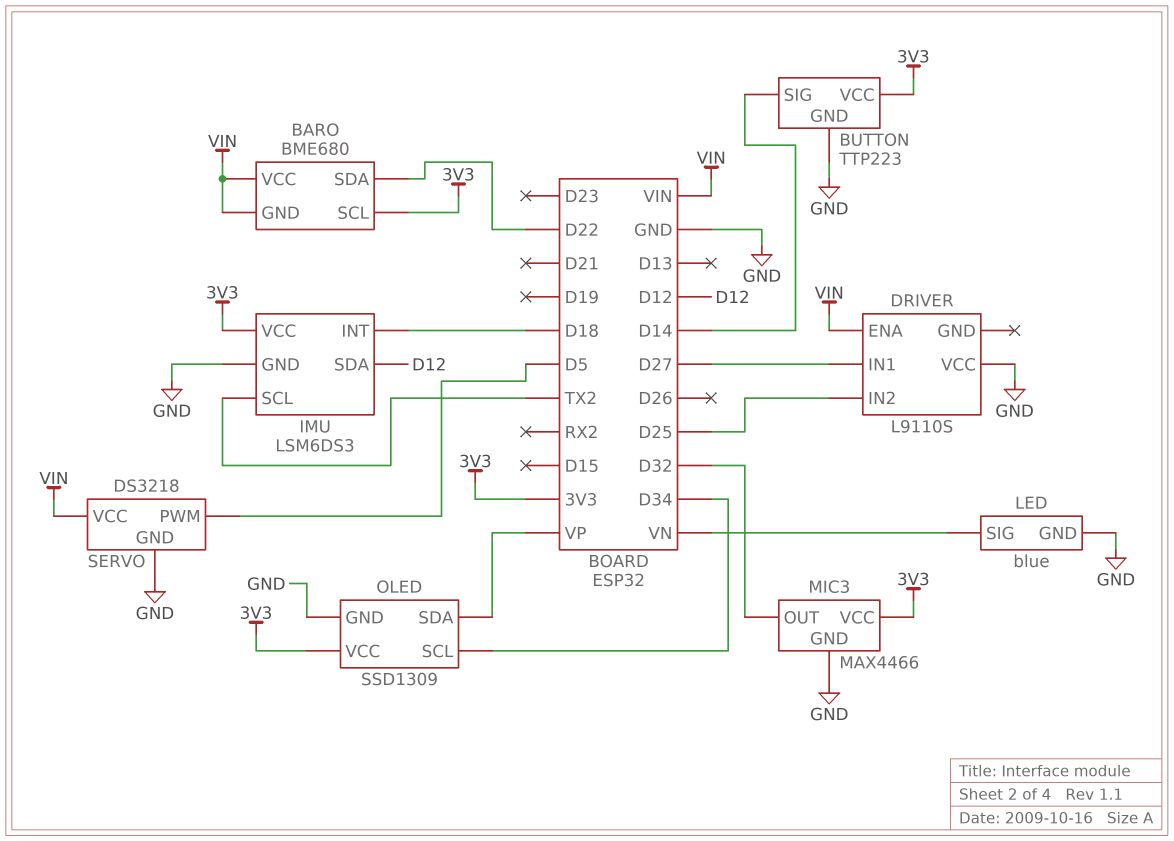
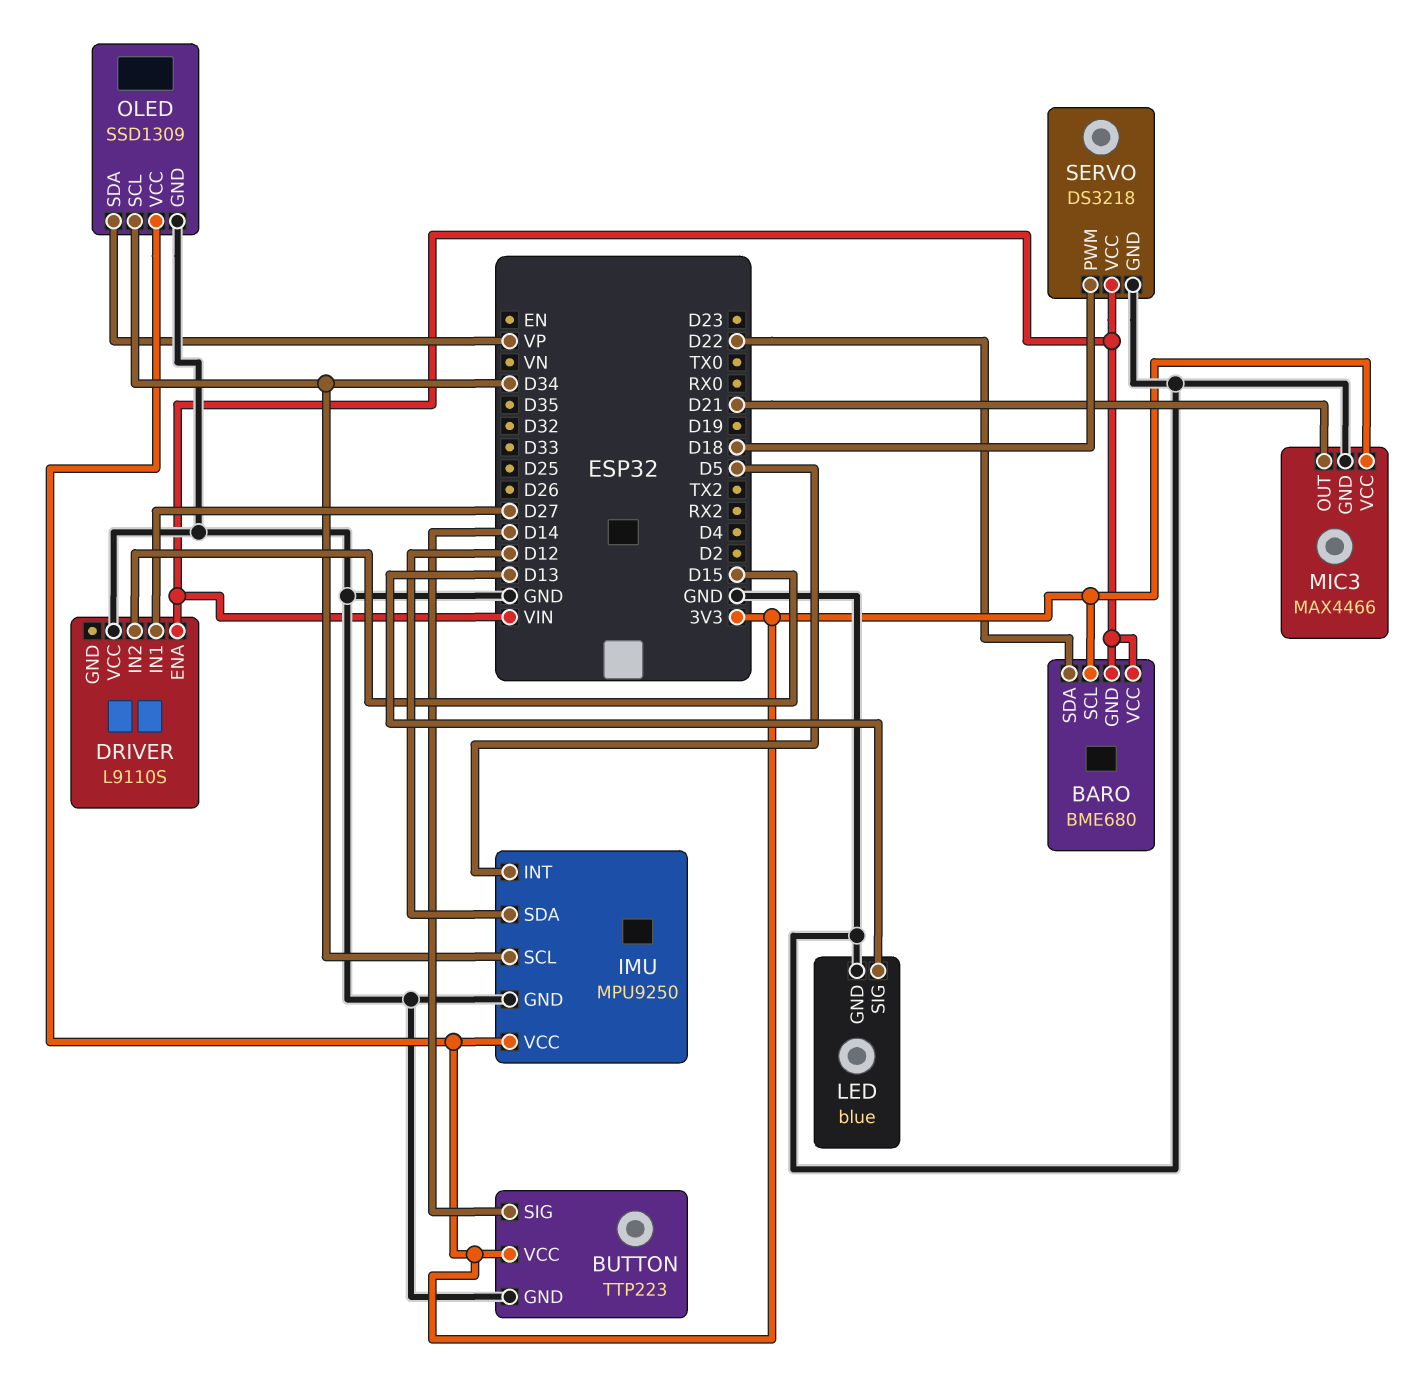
DRIVER pin IN2: D25 -> D15
IMU: LSM6DS3 -> MPU9250
IMU pin INT: D18 -> D5
IMU pin SCL: TX2 -> D34
LED pin SIG: VN -> D13
MIC3 pin OUT: D32 -> D21
SERVO pin PWM: D5 -> D18

